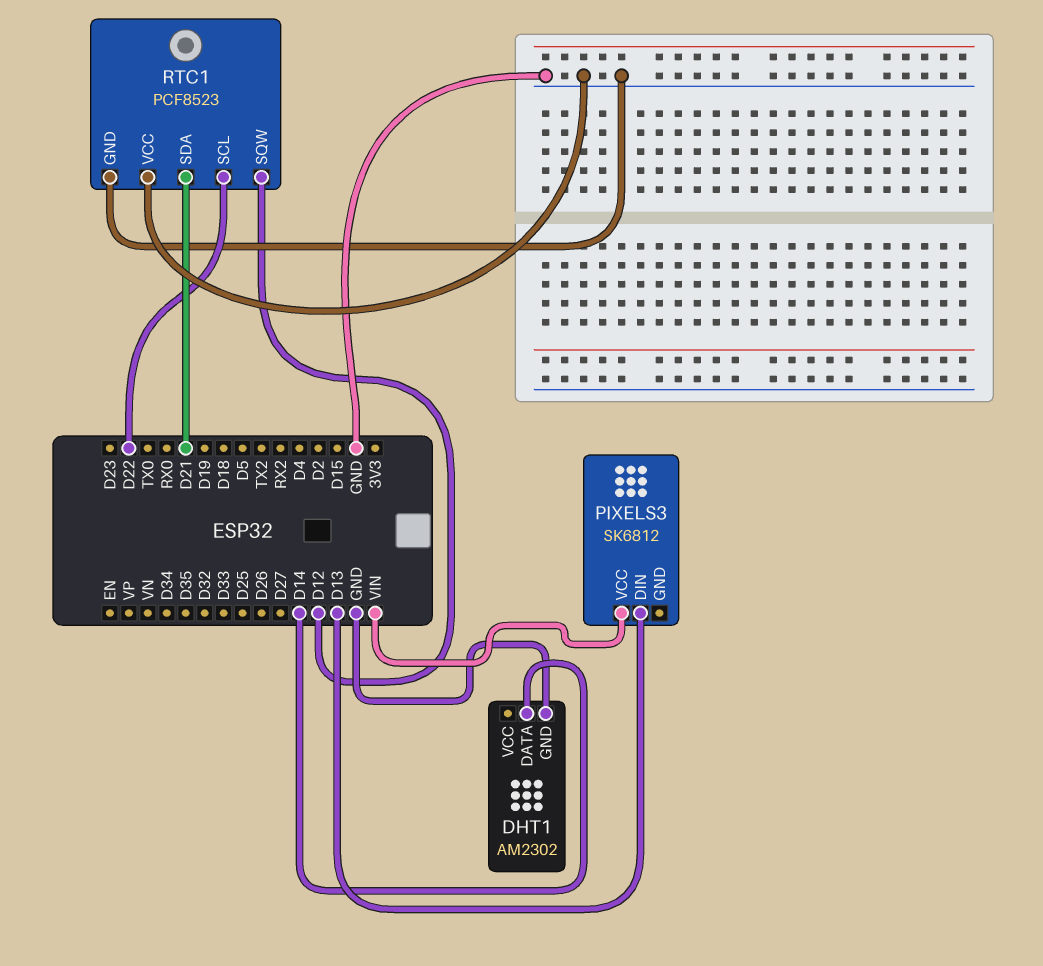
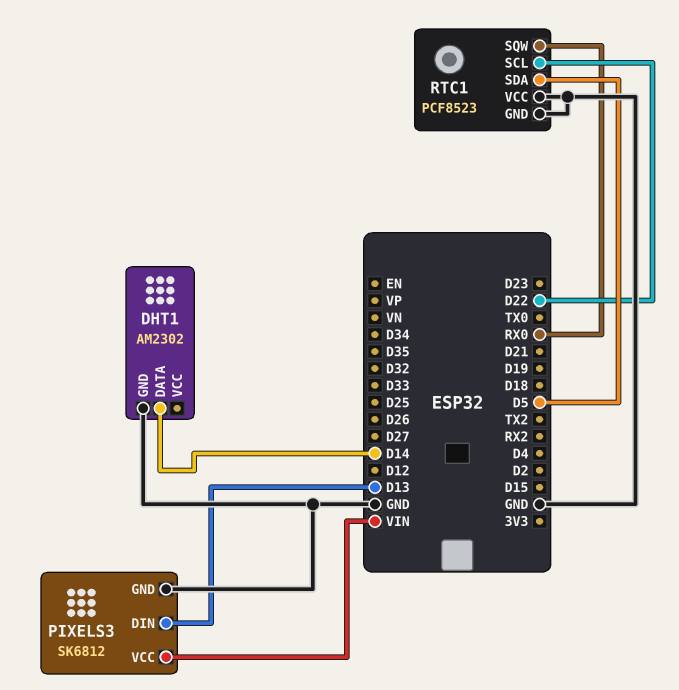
PIXELS3 pin GND: none -> GND
RTC1 pin SDA: D21 -> D5
RTC1 pin SQW: D12 -> RX0

